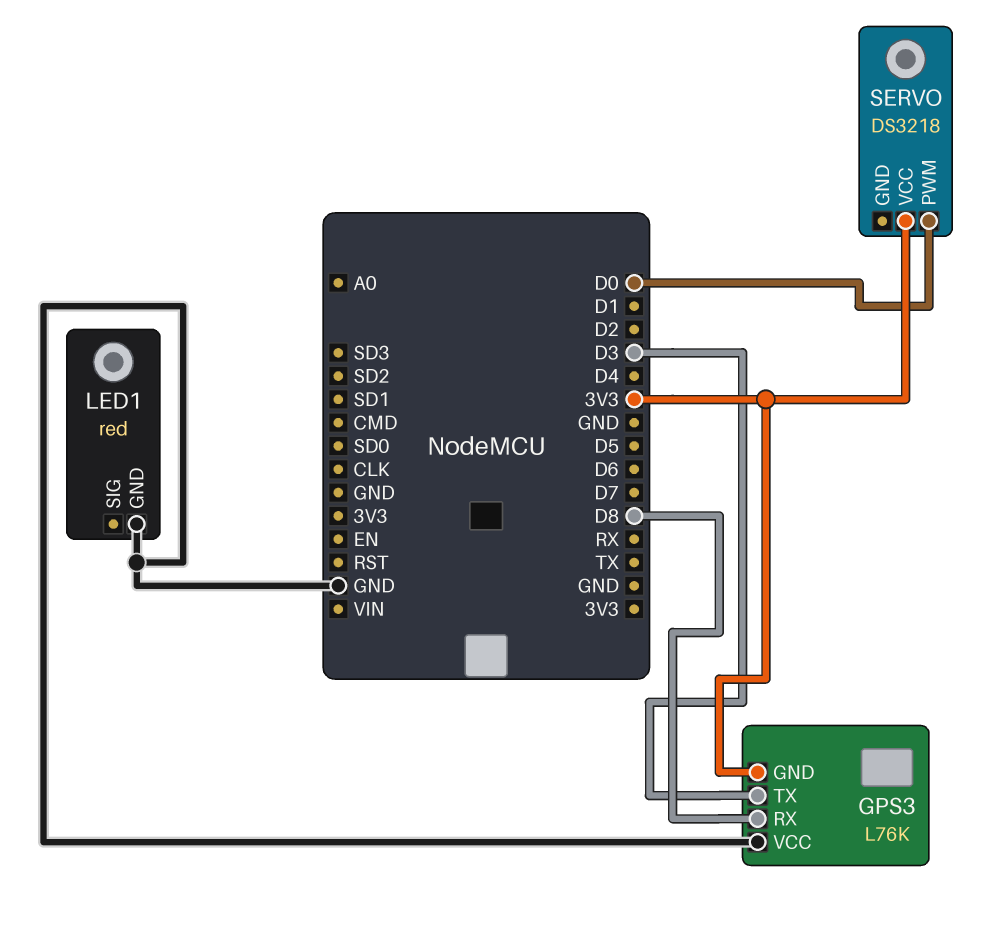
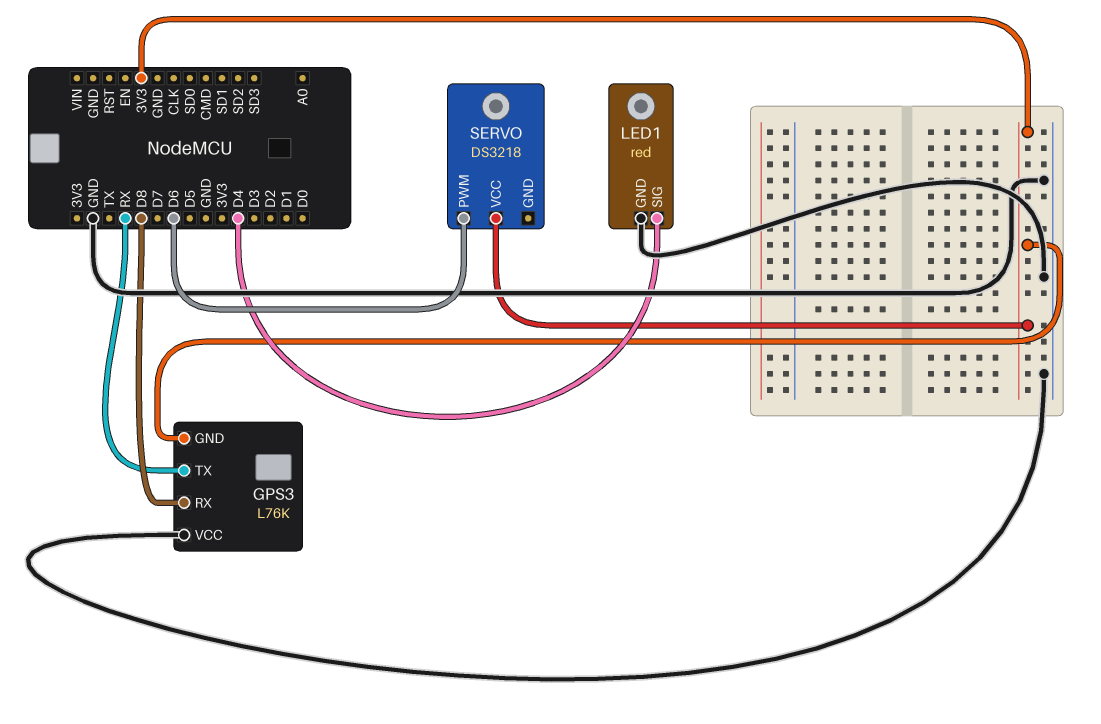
GPS3 pin TX: D3 -> RX
LED1 pin SIG: none -> D4
SERVO pin PWM: D0 -> D6

